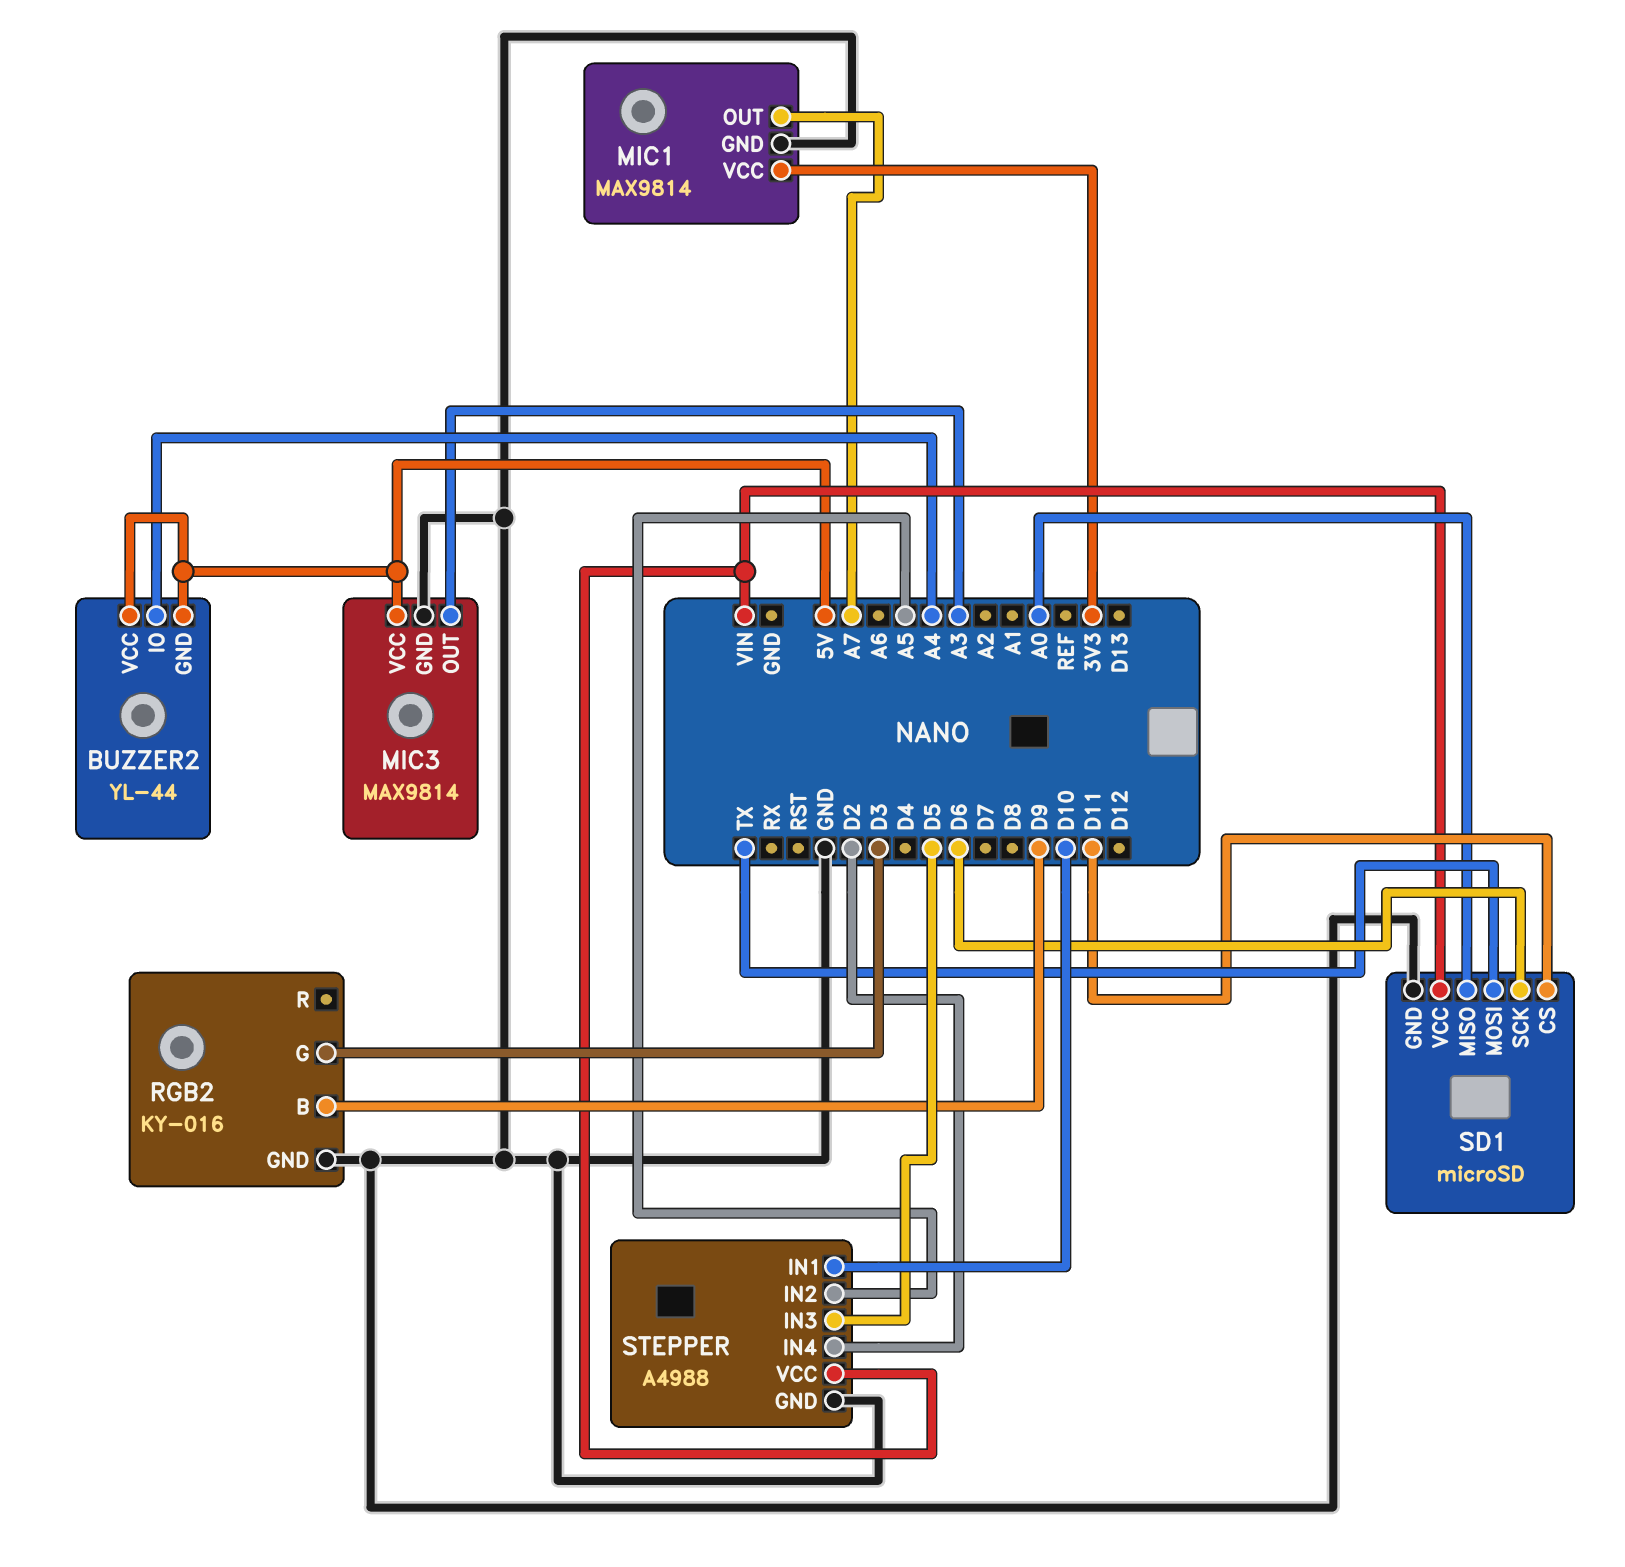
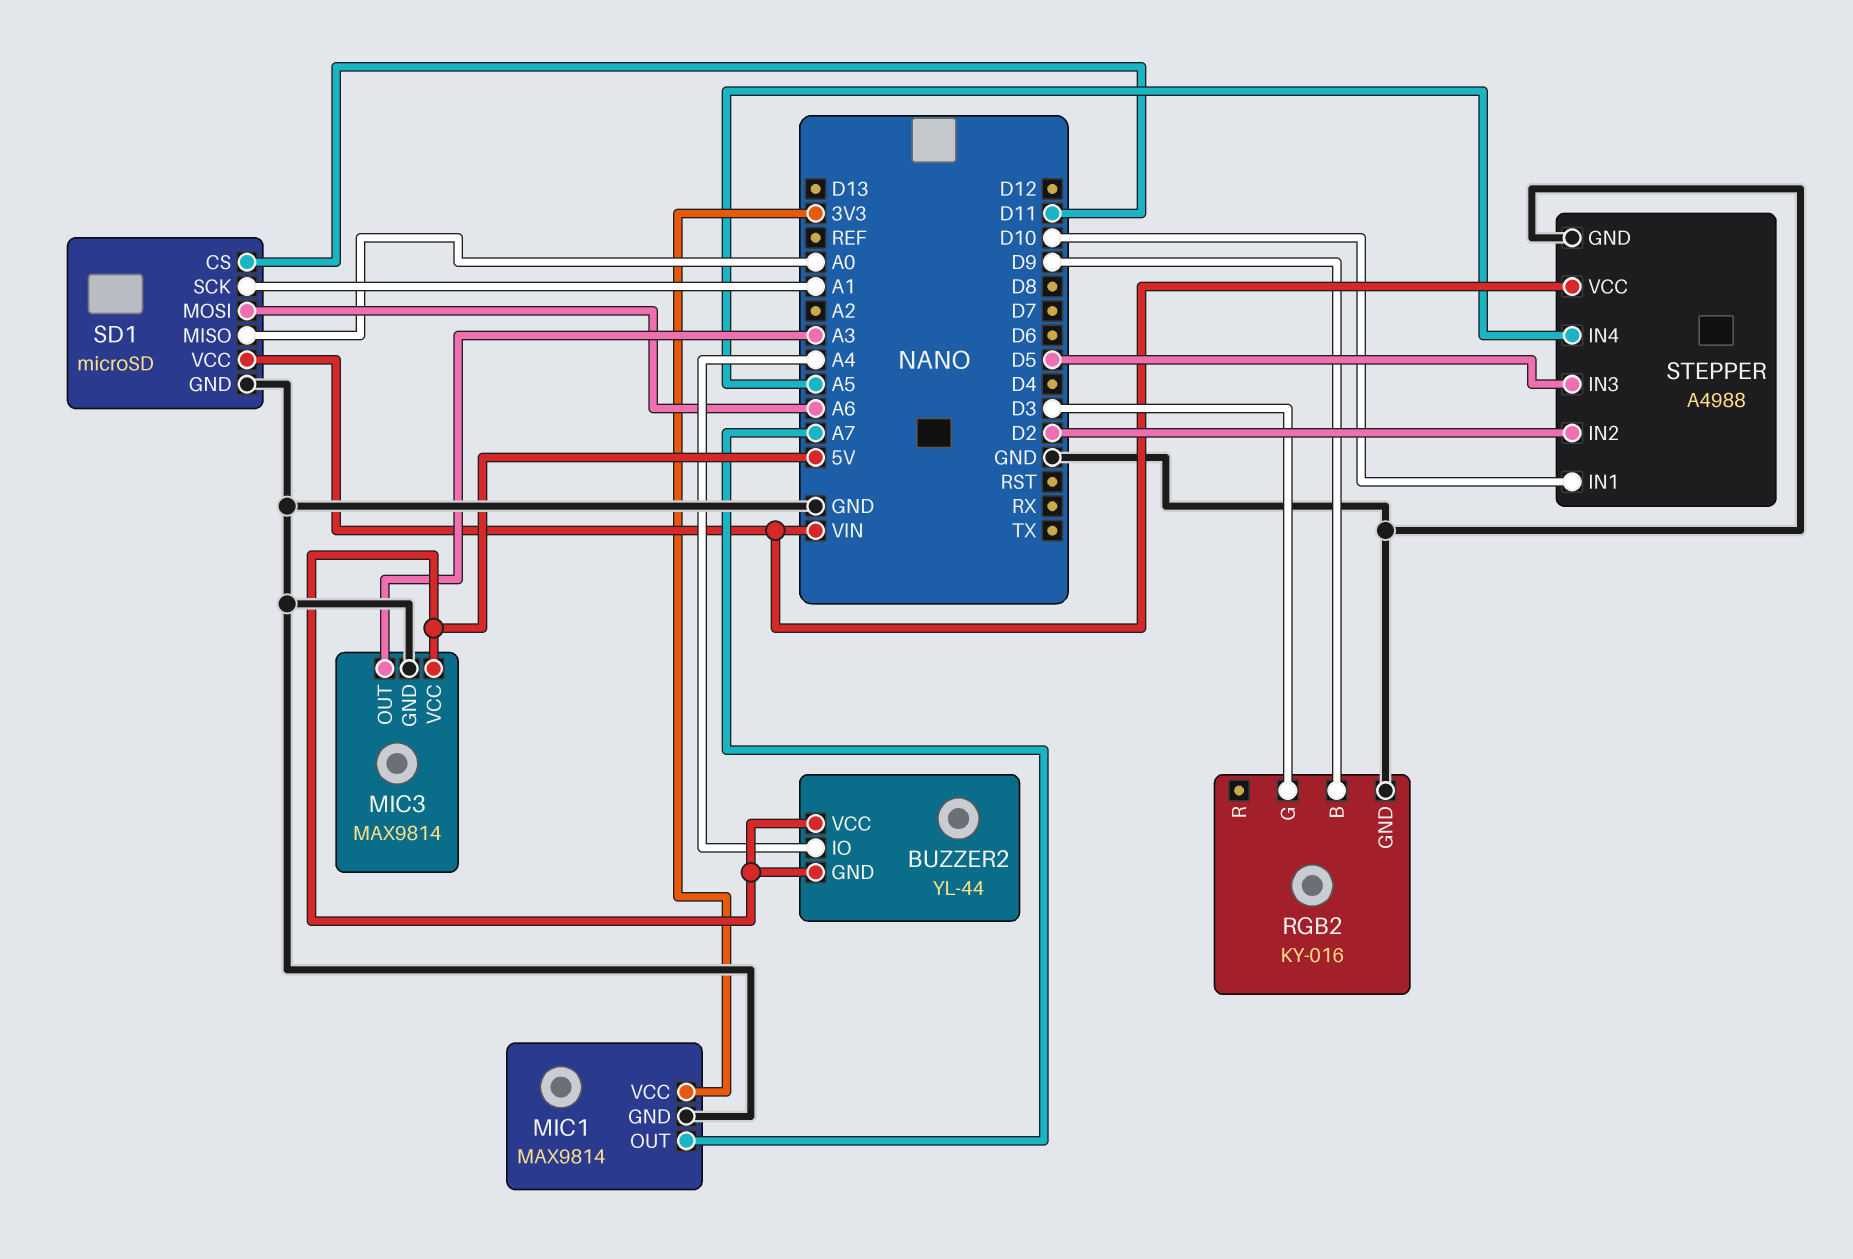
SD1 pin MOSI: TX -> A6
SD1 pin SCK: D6 -> A1
STEPPER pin IN2: A5 -> D2
STEPPER pin IN4: D2 -> A5

